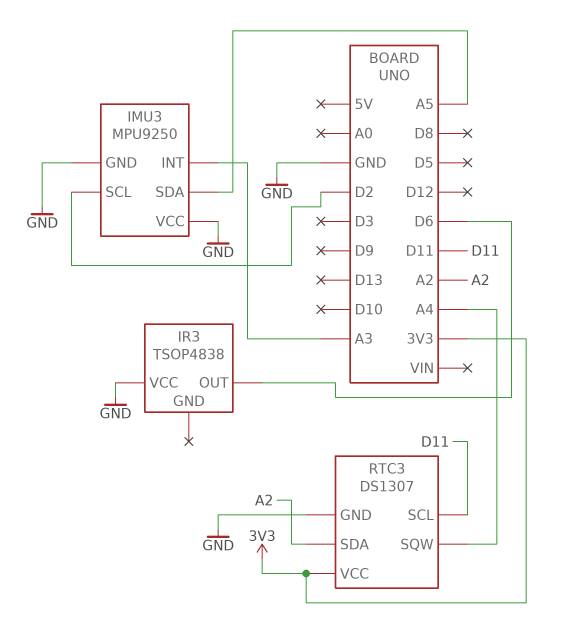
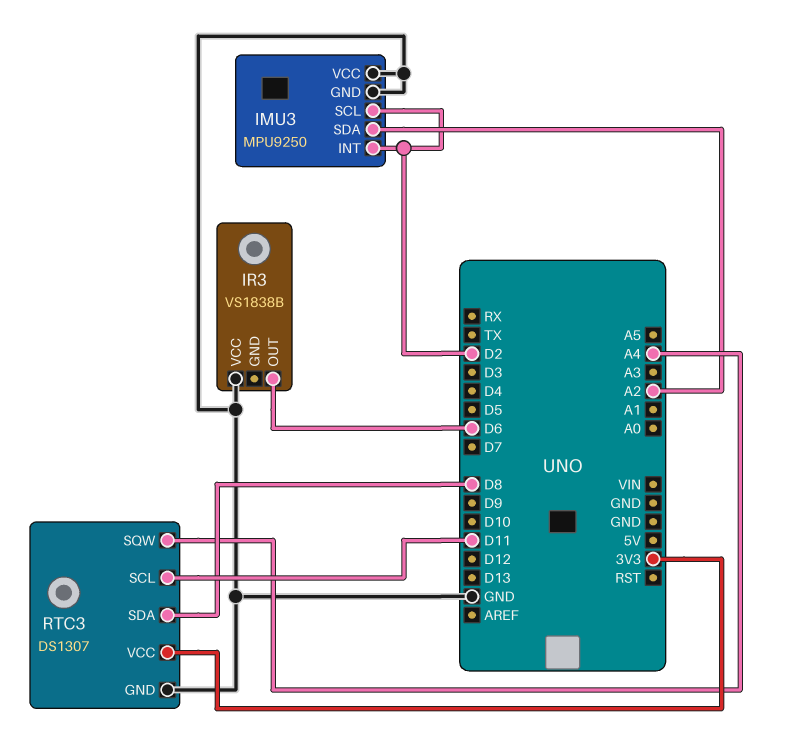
IMU3 pin INT: A3 -> D2
IMU3 pin SDA: A5 -> A2
IR3: TSOP4838 -> VS1838B
RTC3 pin SDA: A2 -> D8

